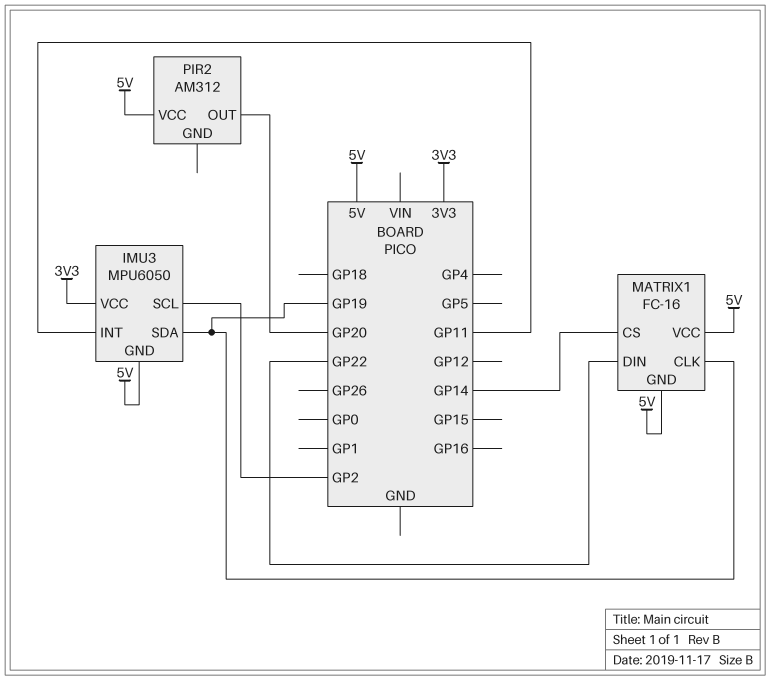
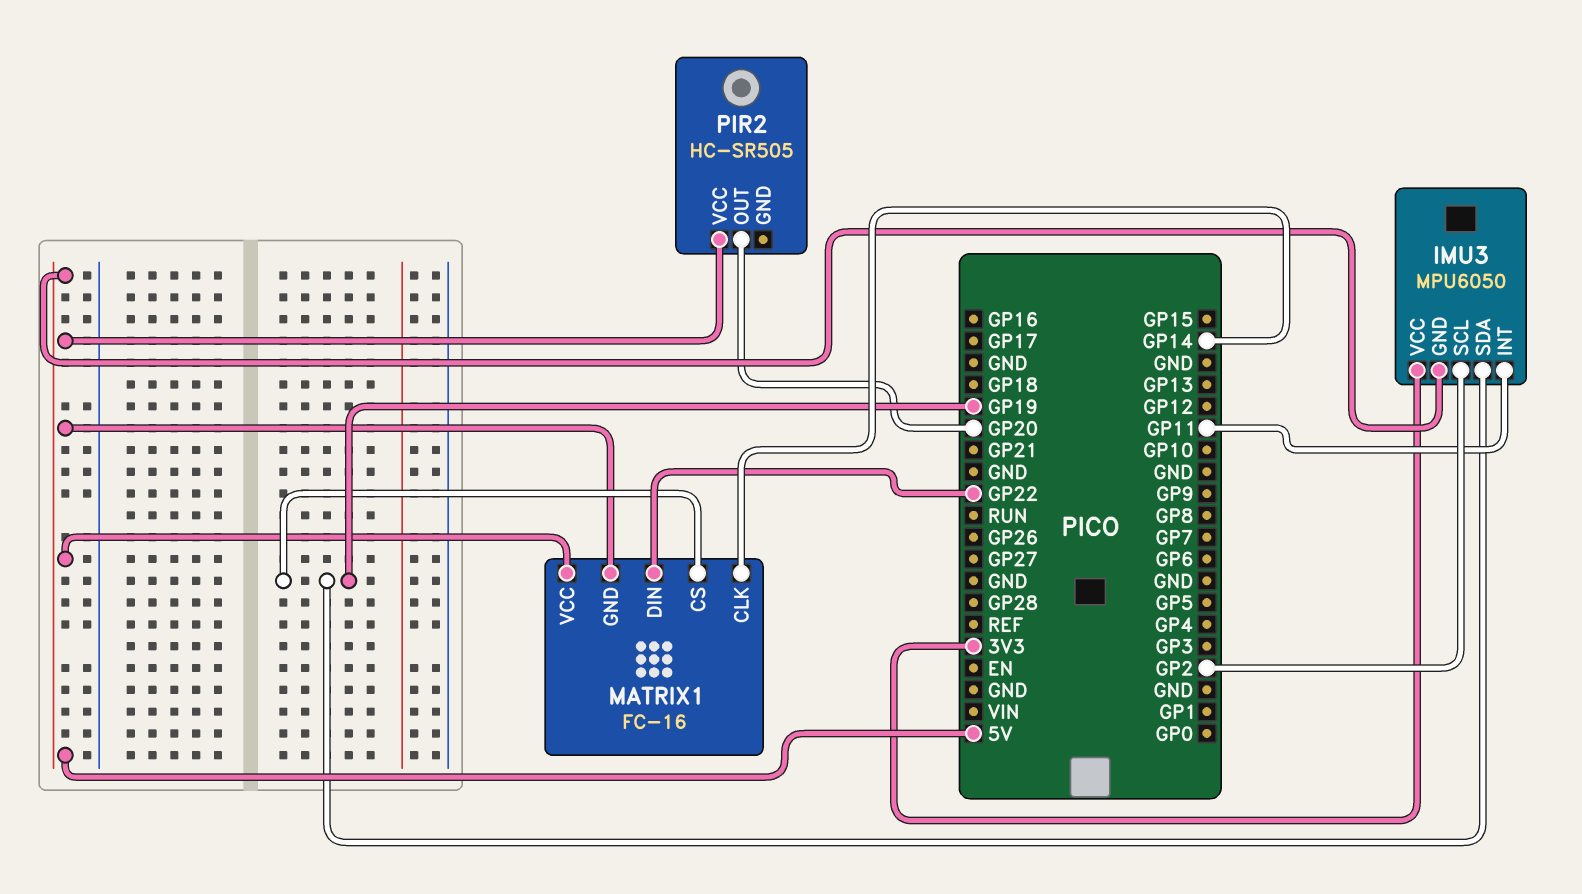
MATRIX1 pin CLK: GP19 -> GP14
MATRIX1 pin CS: GP14 -> GP19
PIR2: AM312 -> HC-SR505

